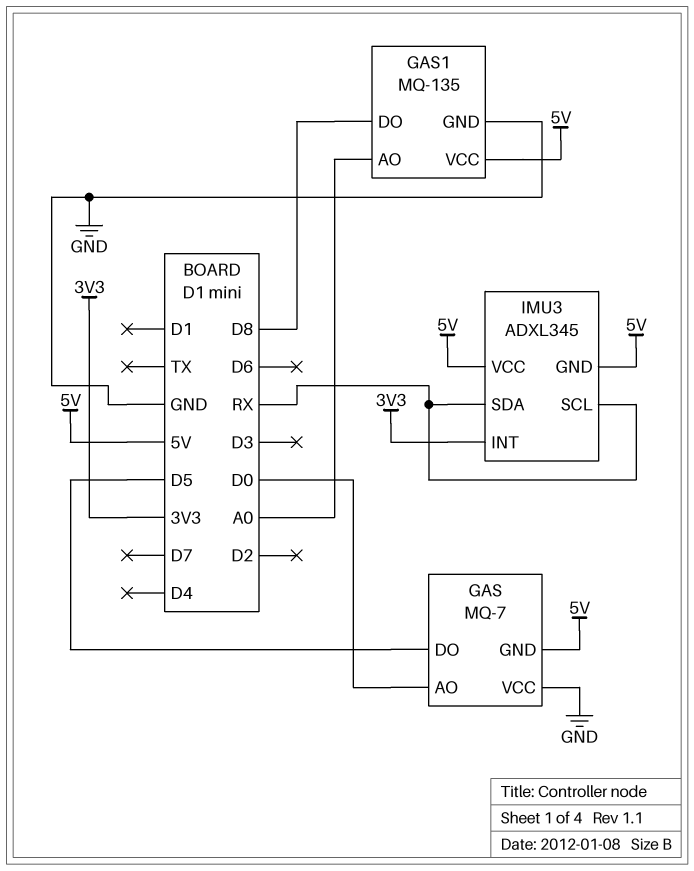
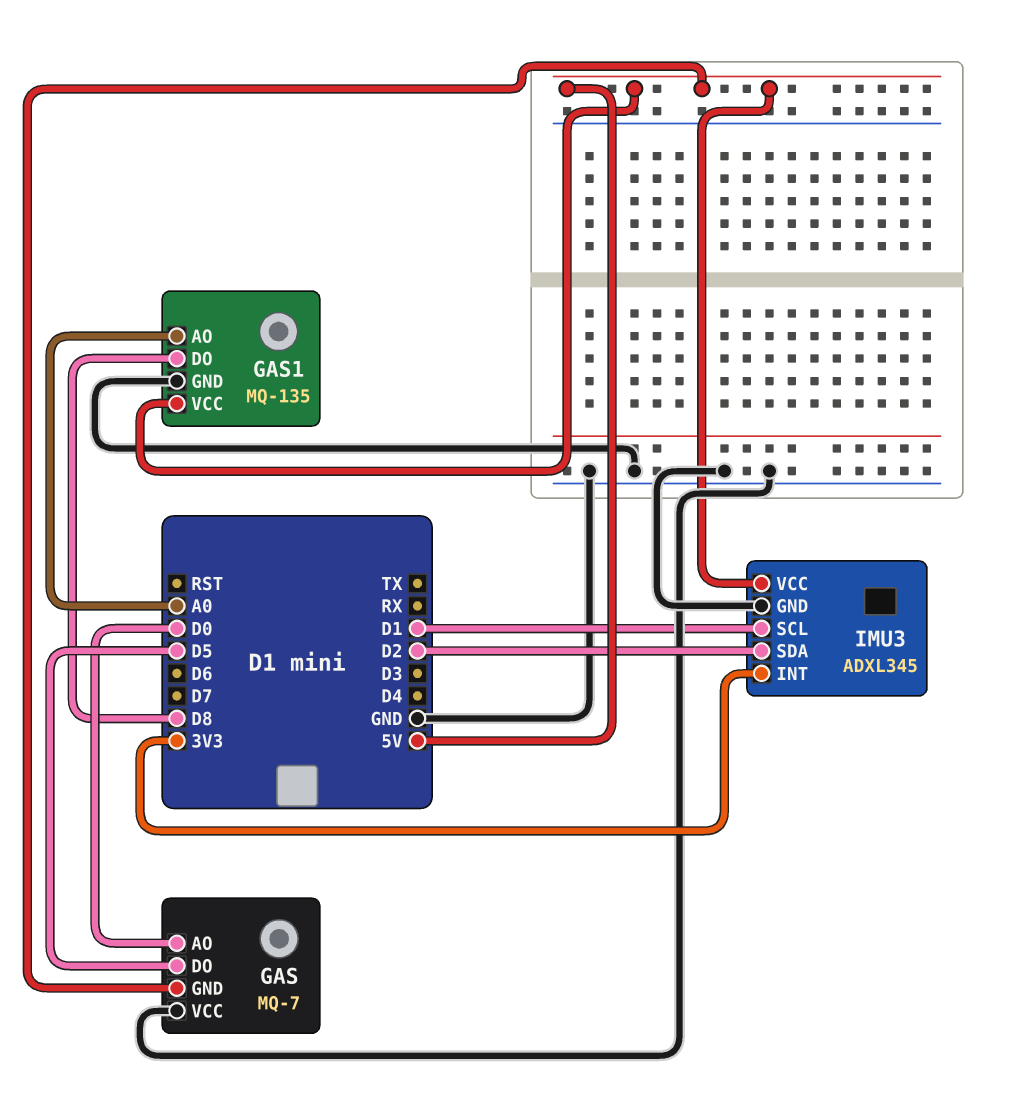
IMU3 pin GND: 5V -> GND
IMU3 pin SCL: RX -> D1
IMU3 pin SDA: RX -> D2

